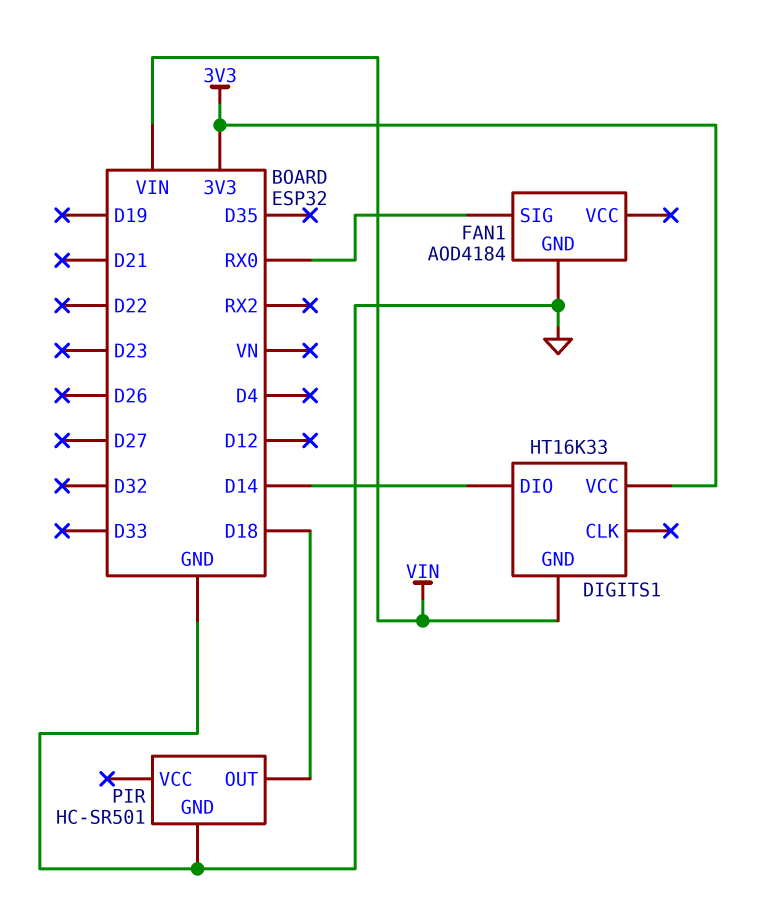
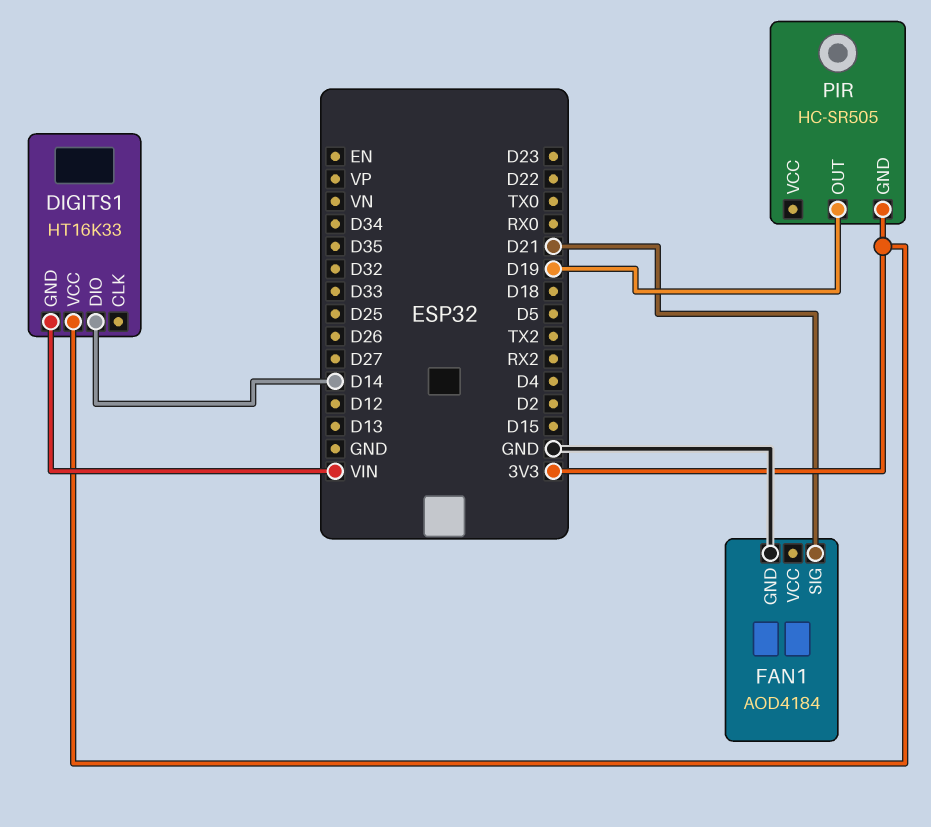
FAN1 pin SIG: RX0 -> D21
PIR: HC-SR501 -> HC-SR505
PIR pin GND: GND -> 3V3
PIR pin OUT: D18 -> D19

